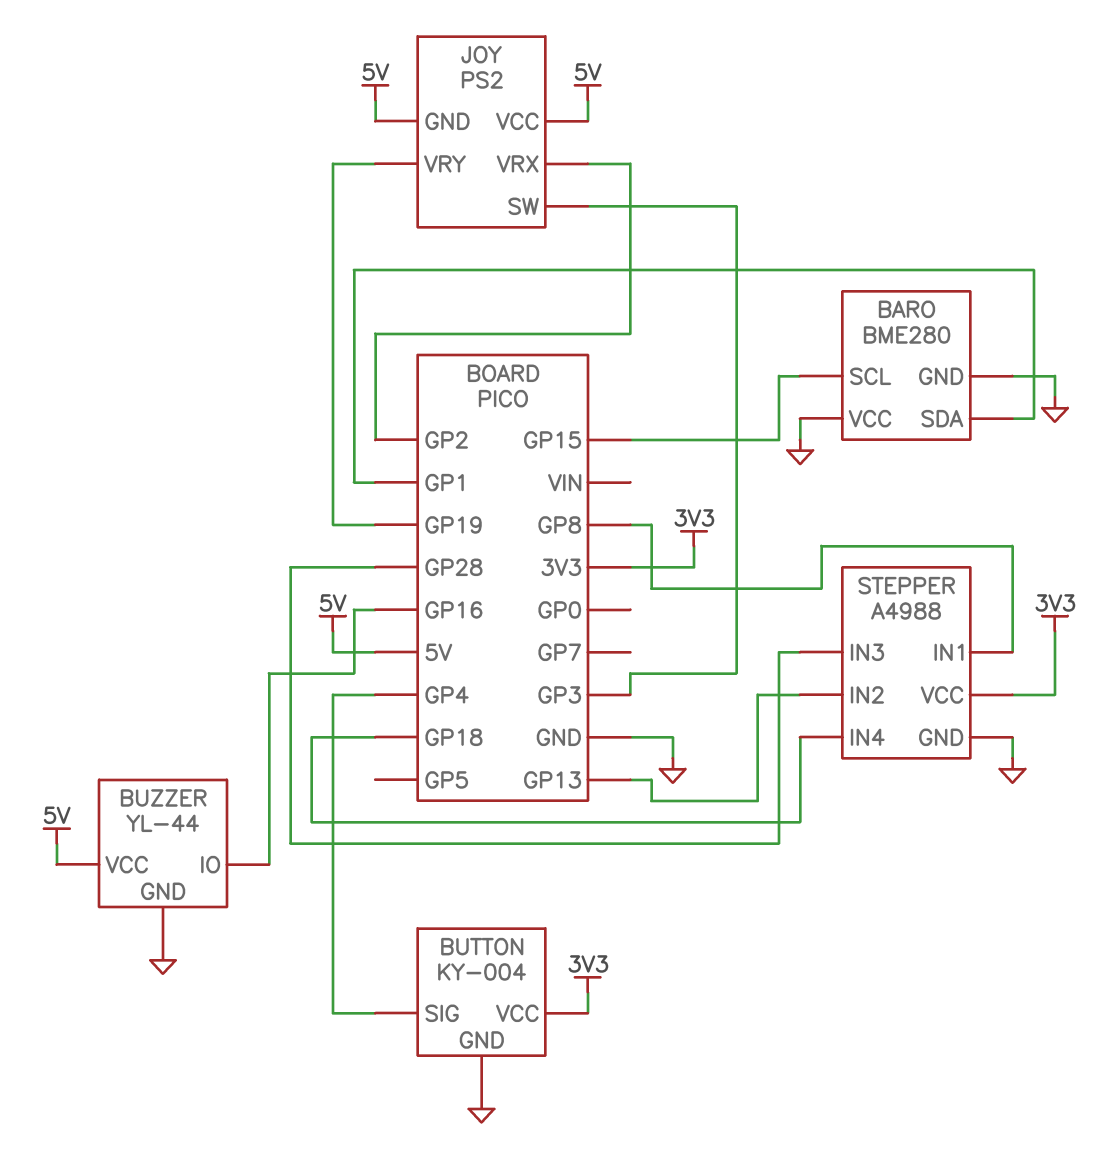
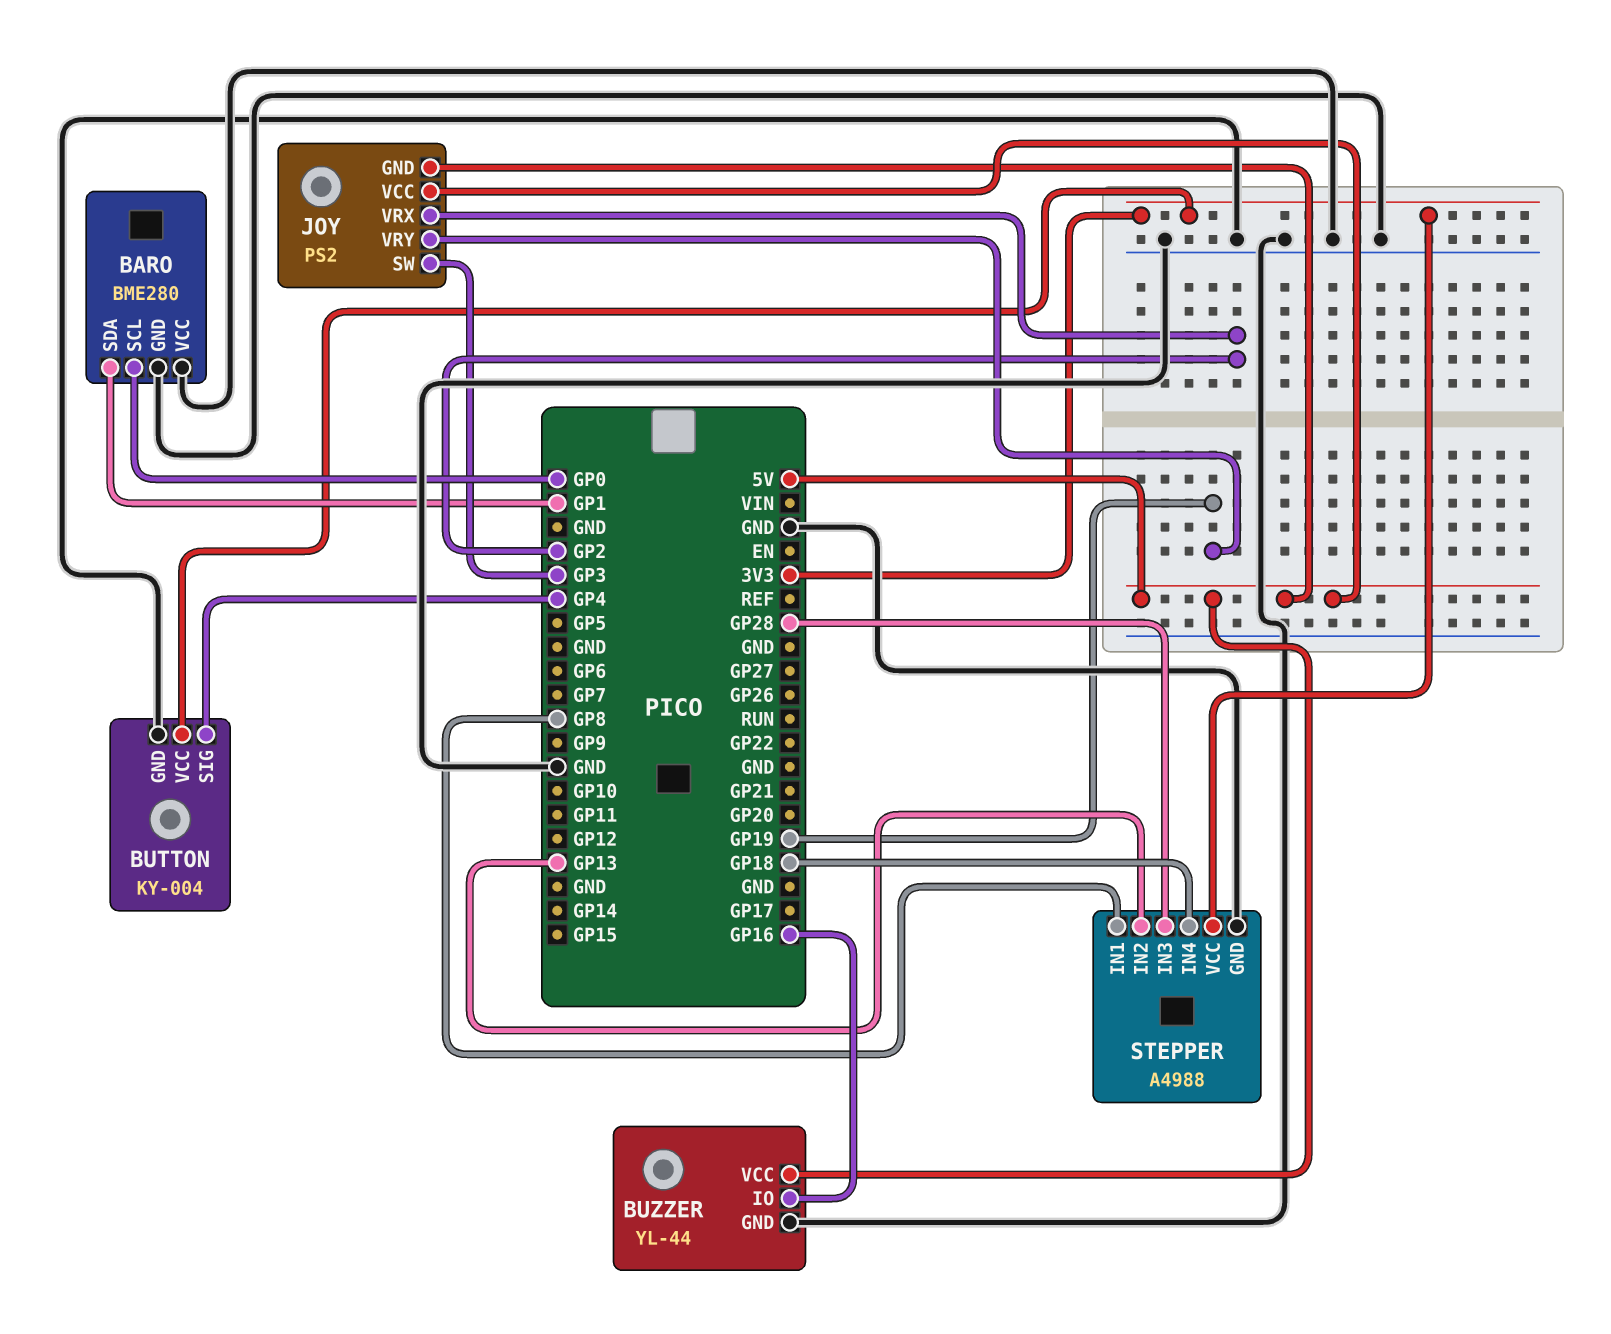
BARO pin SCL: GP15 -> GP0

